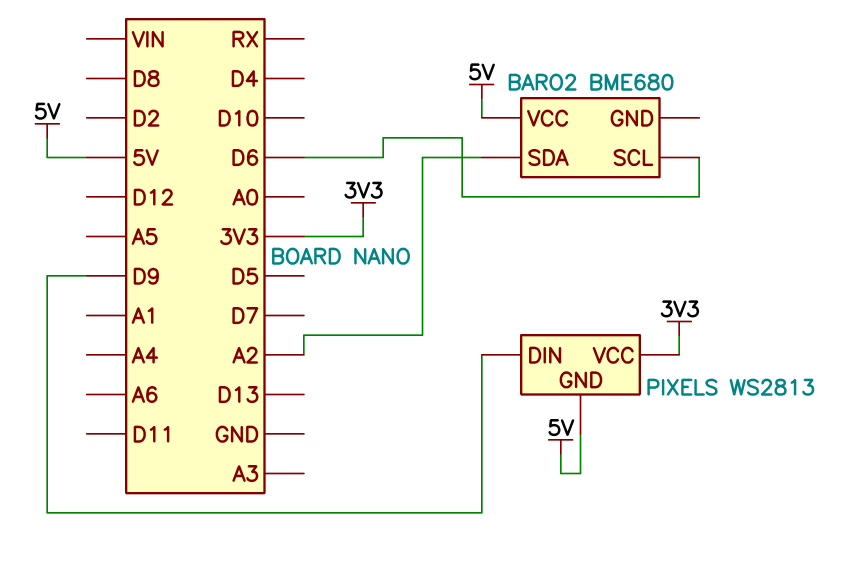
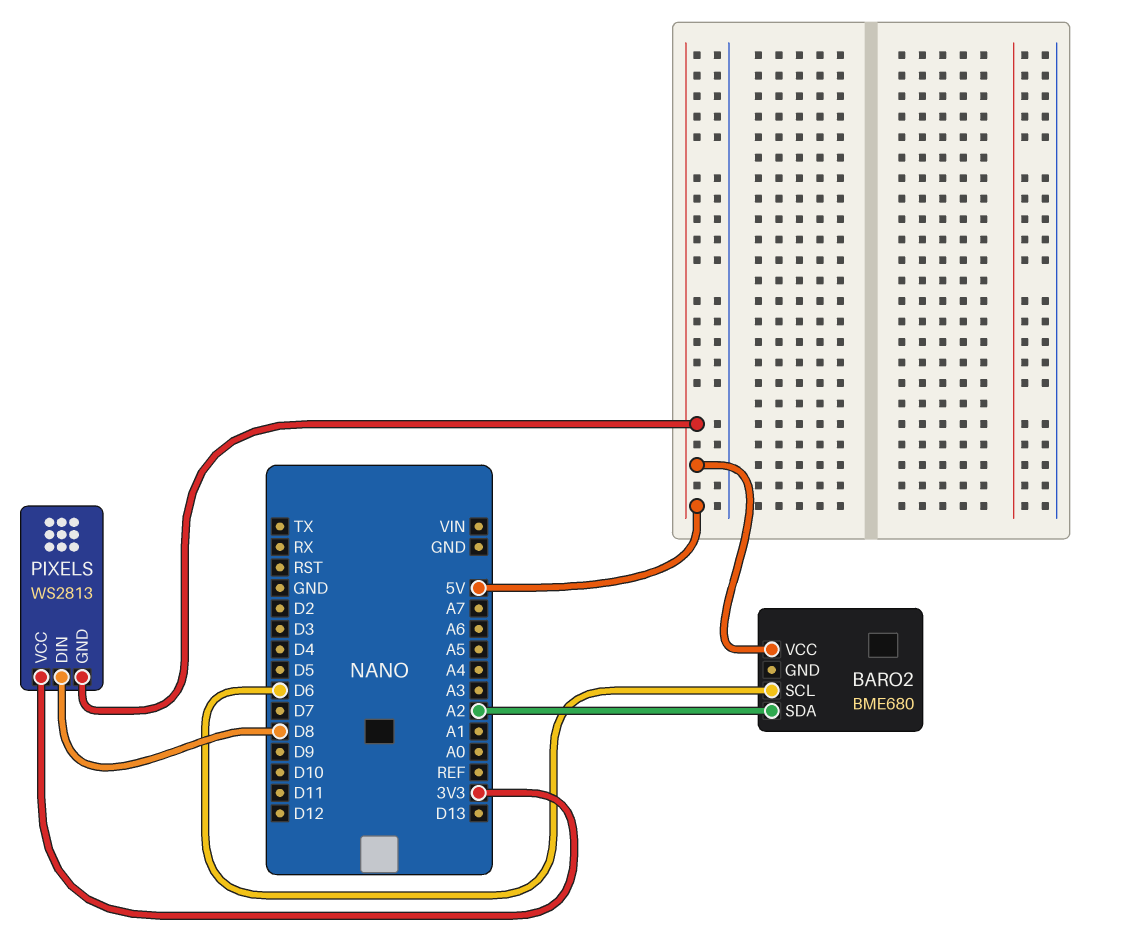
PIXELS pin DIN: D9 -> D8

